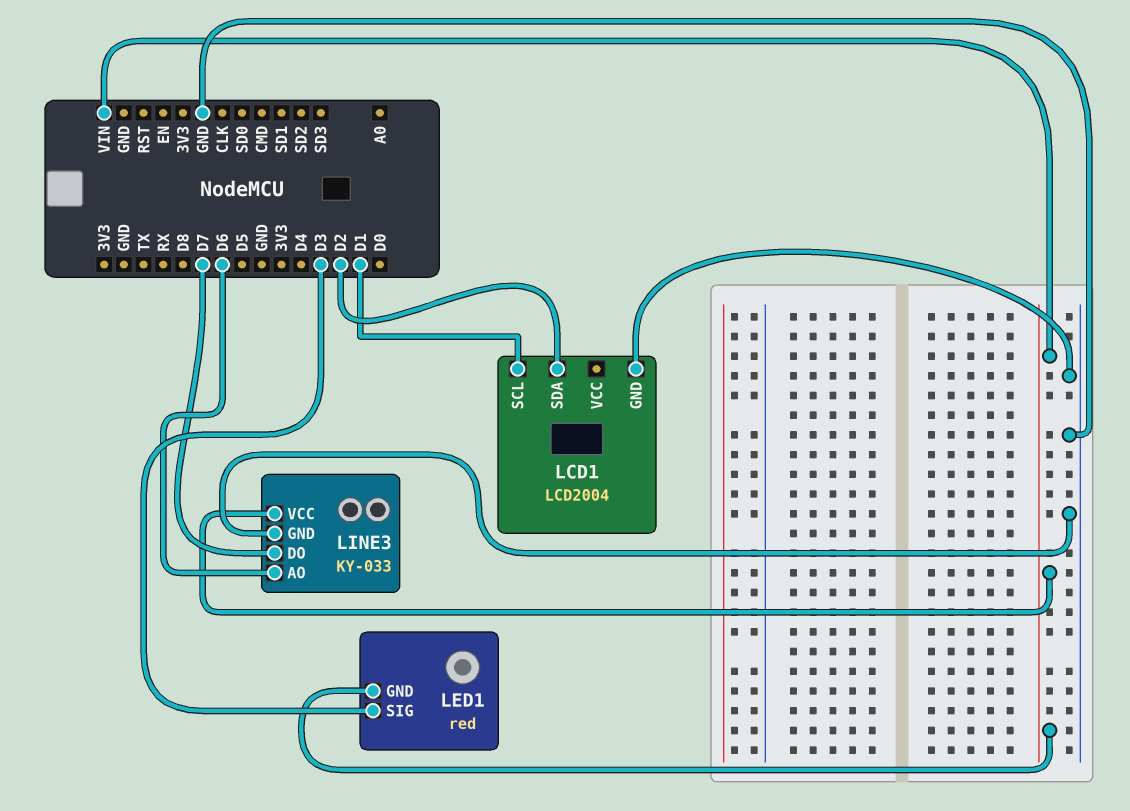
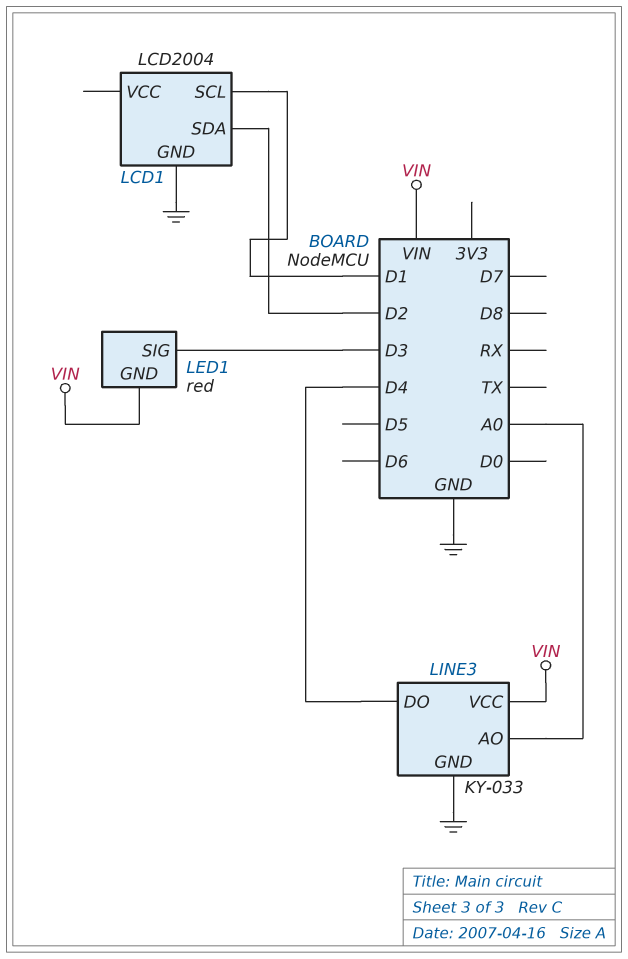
LINE3 pin AO: D6 -> A0
LINE3 pin DO: D7 -> D4

